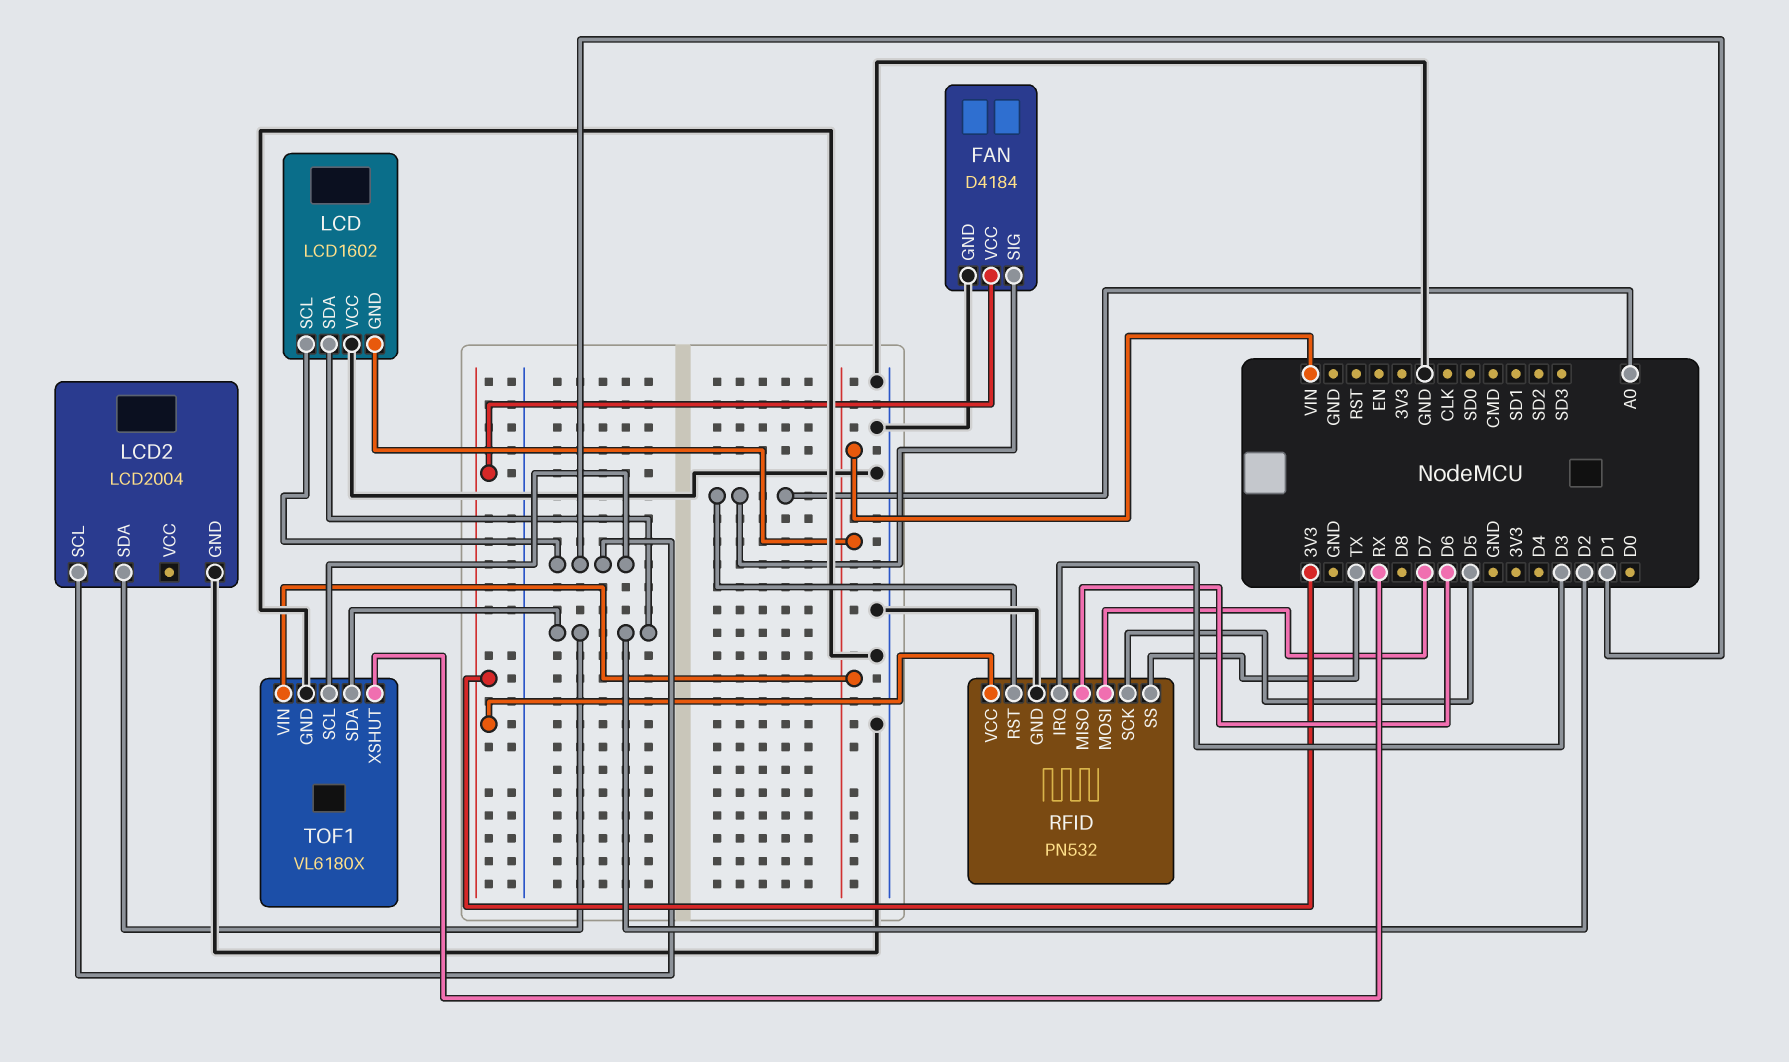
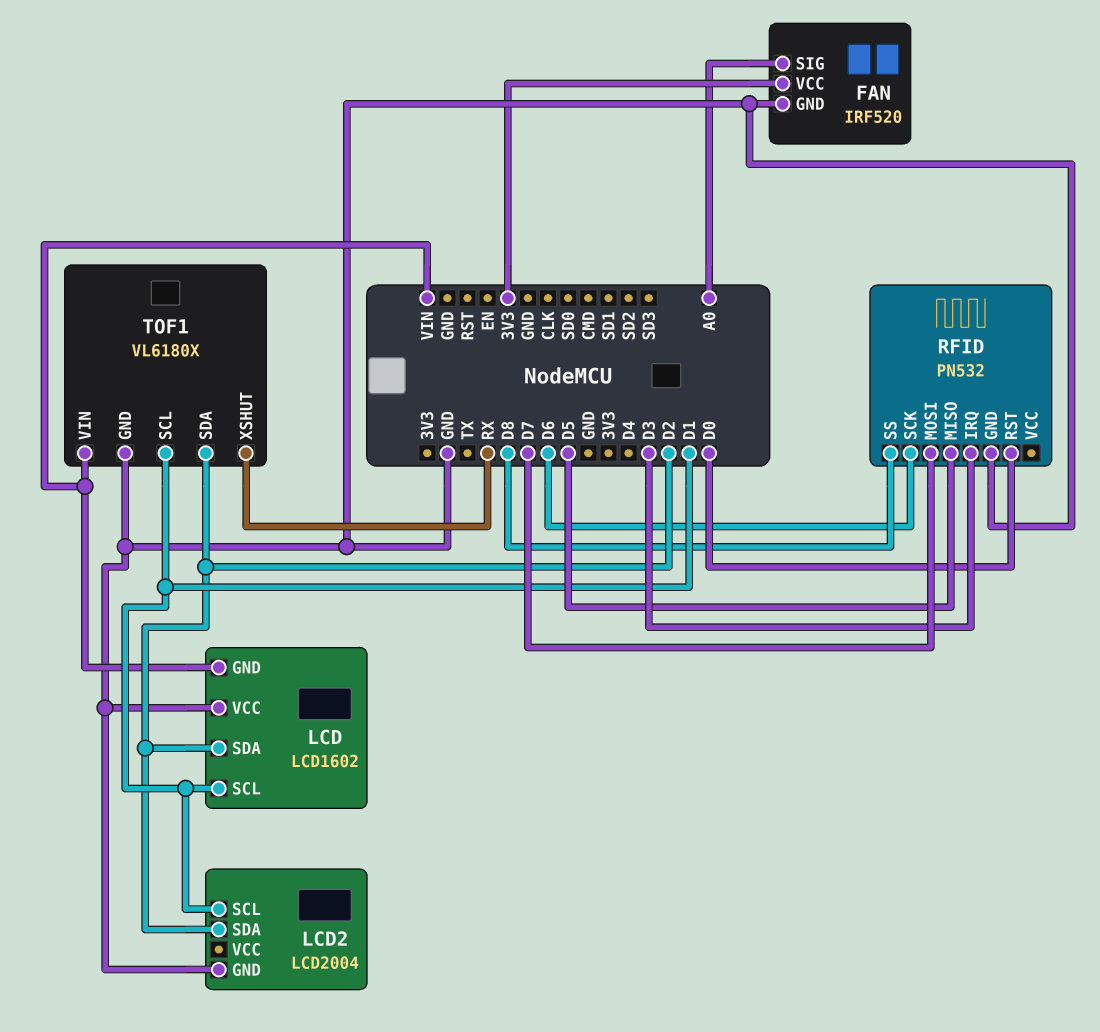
FAN: D4184 -> IRF520
RFID pin MISO: D6 -> D5
RFID pin RST: A0 -> D0
RFID pin SCK: D5 -> D6
RFID pin SS: TX -> D8
RFID pin VCC: 3V3 -> none

